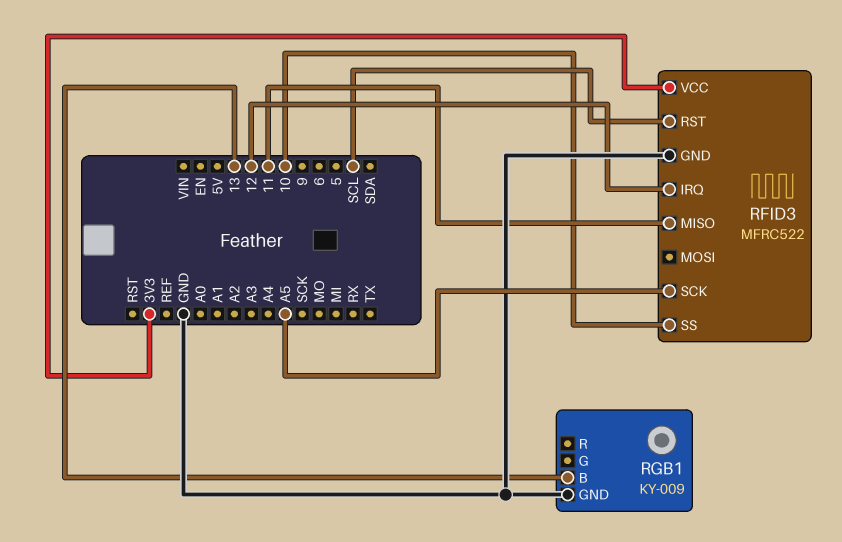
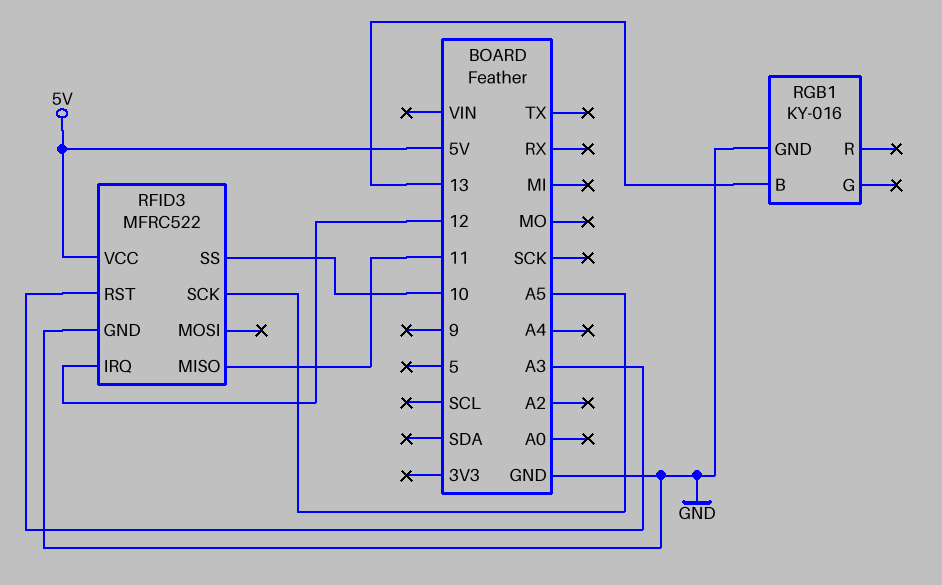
RFID3 pin RST: SCL -> A3
RFID3 pin VCC: 3V3 -> 5V
RGB1: KY-009 -> KY-016

